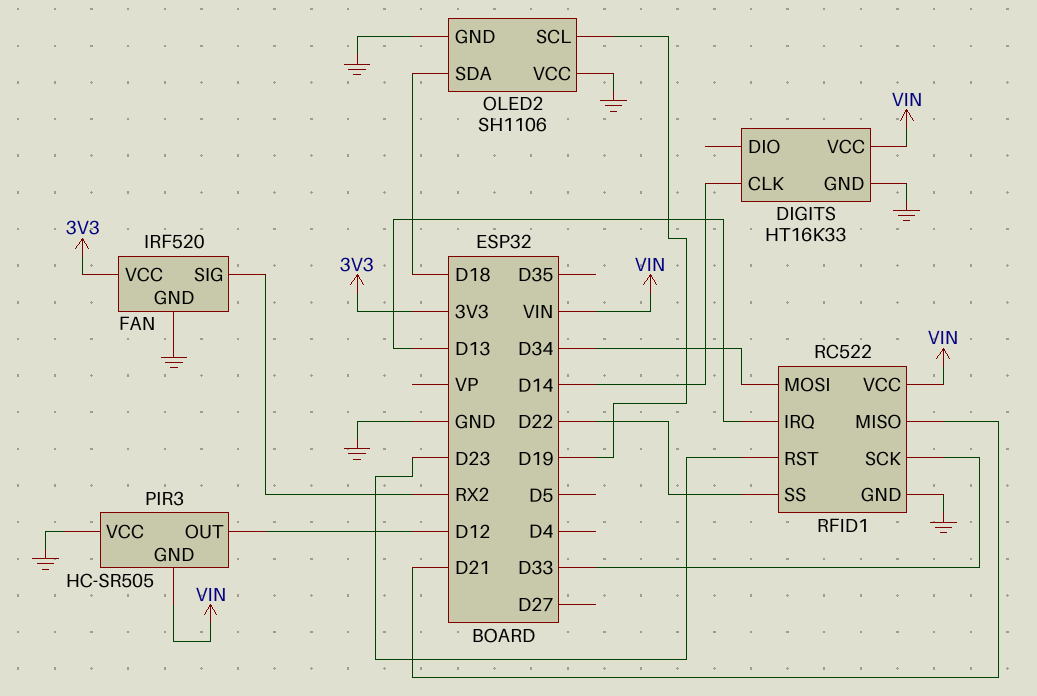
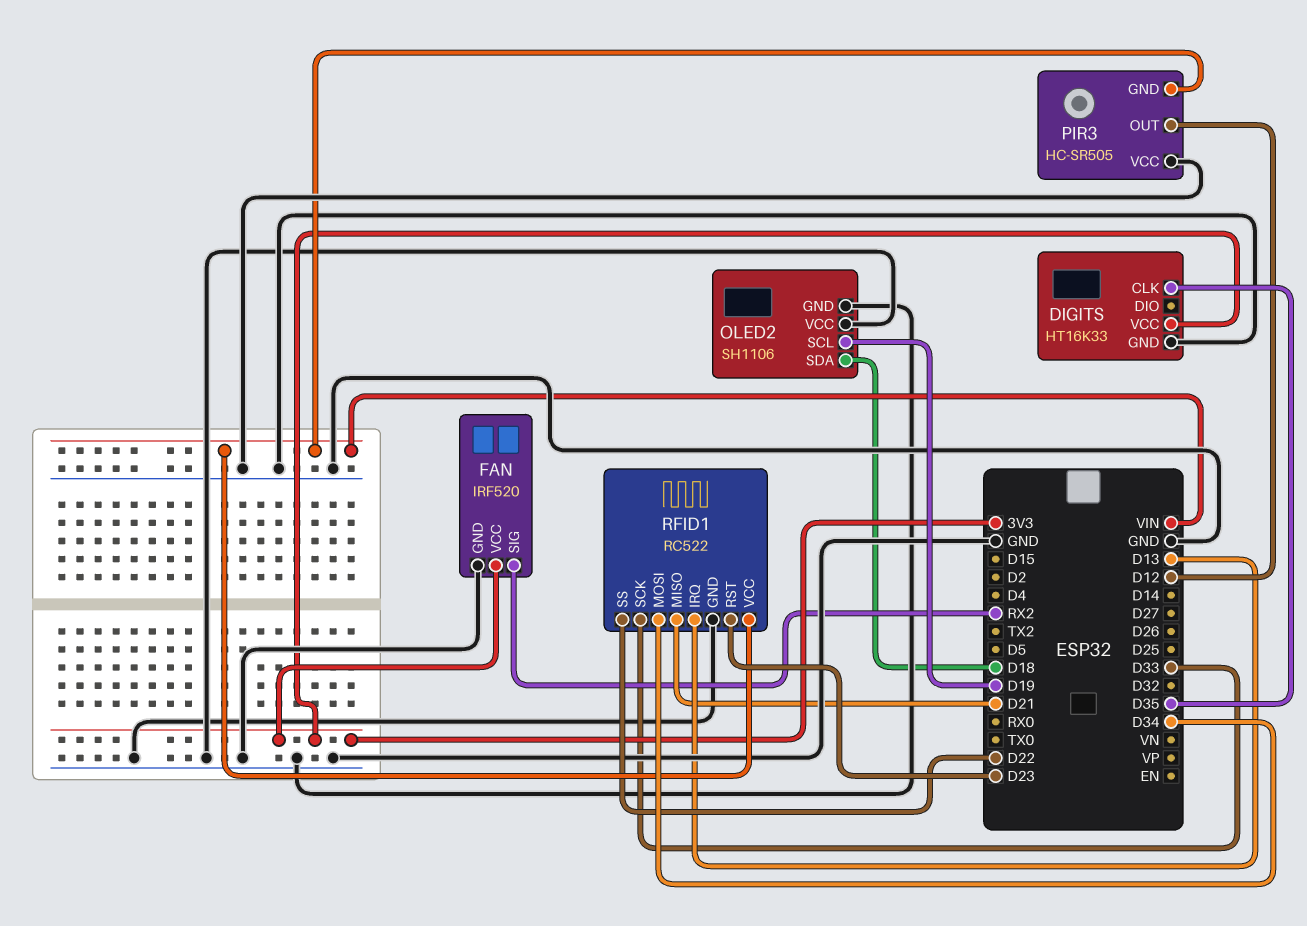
DIGITS pin CLK: D14 -> D35
DIGITS pin VCC: VIN -> 3V3

